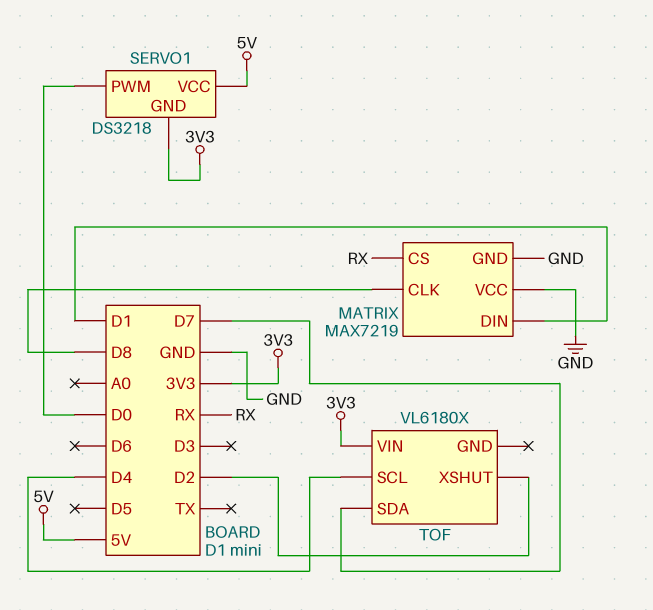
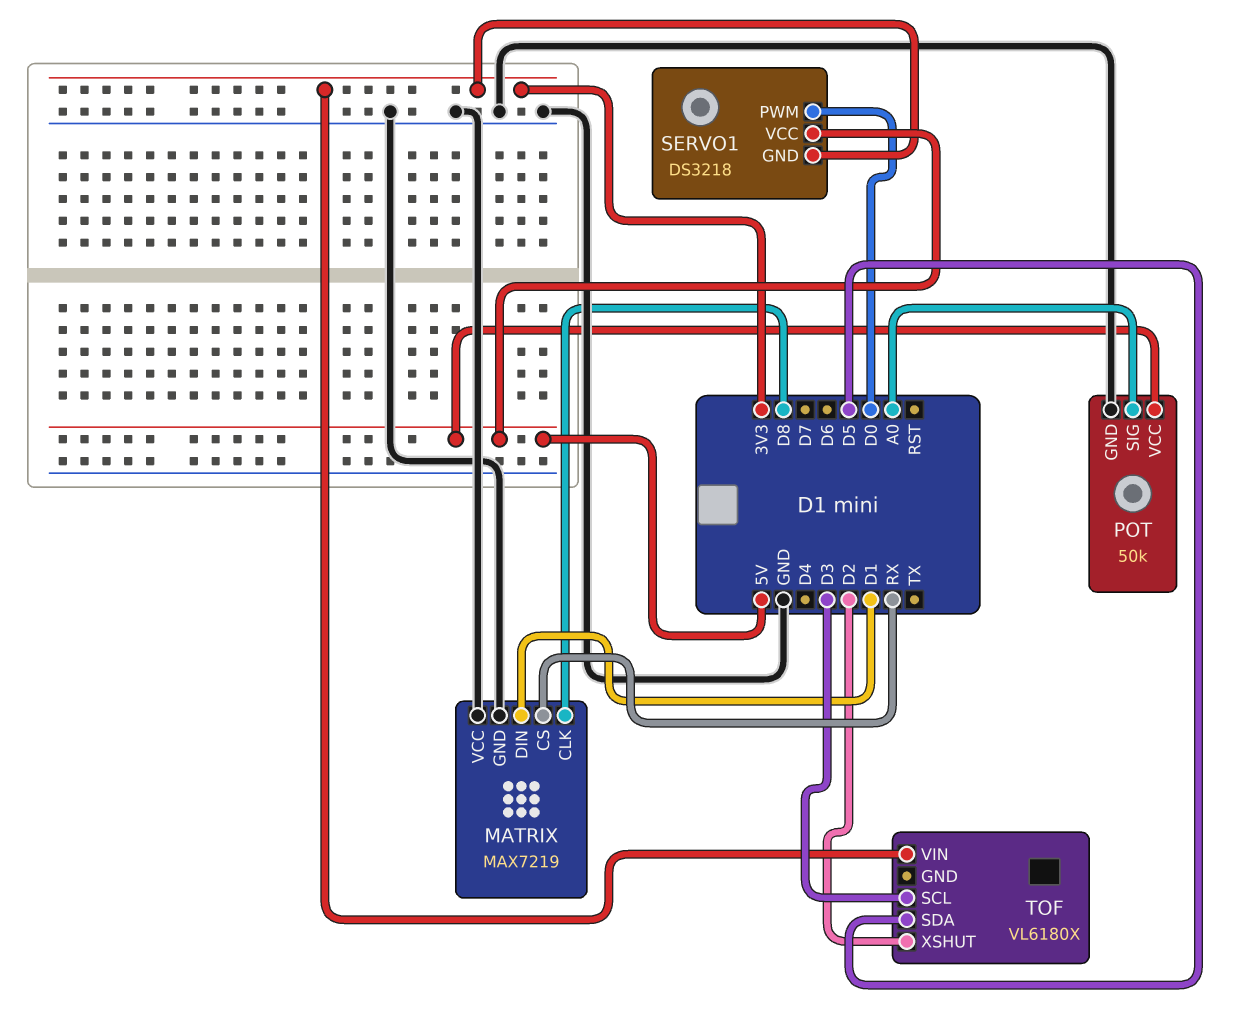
POT: none -> 50k
POT pin GND: none -> GND
POT pin SIG: none -> A0
POT pin VCC: none -> 5V
TOF pin SCL: D4 -> D3
TOF pin SDA: D7 -> D5

